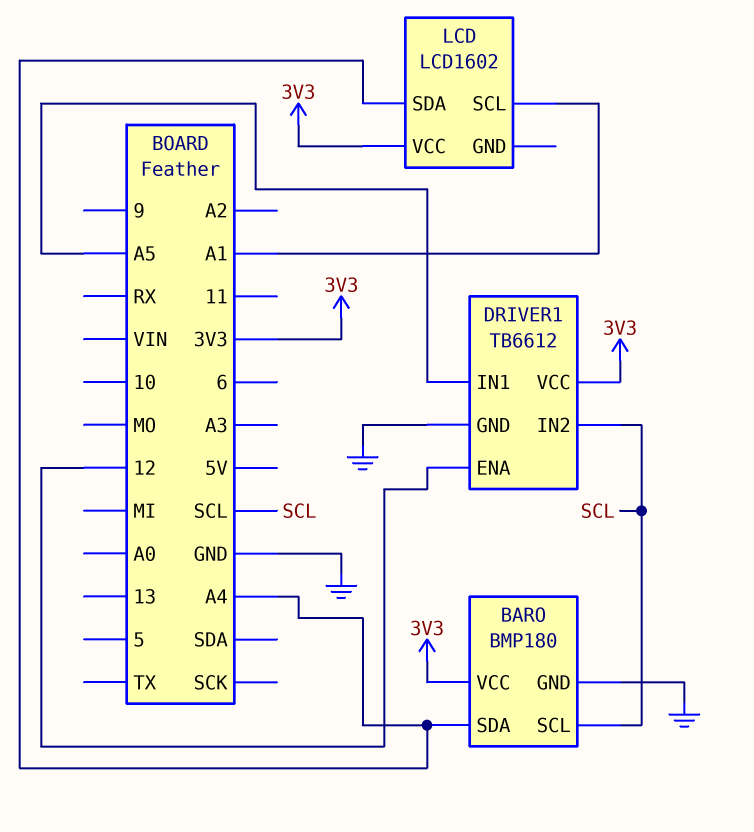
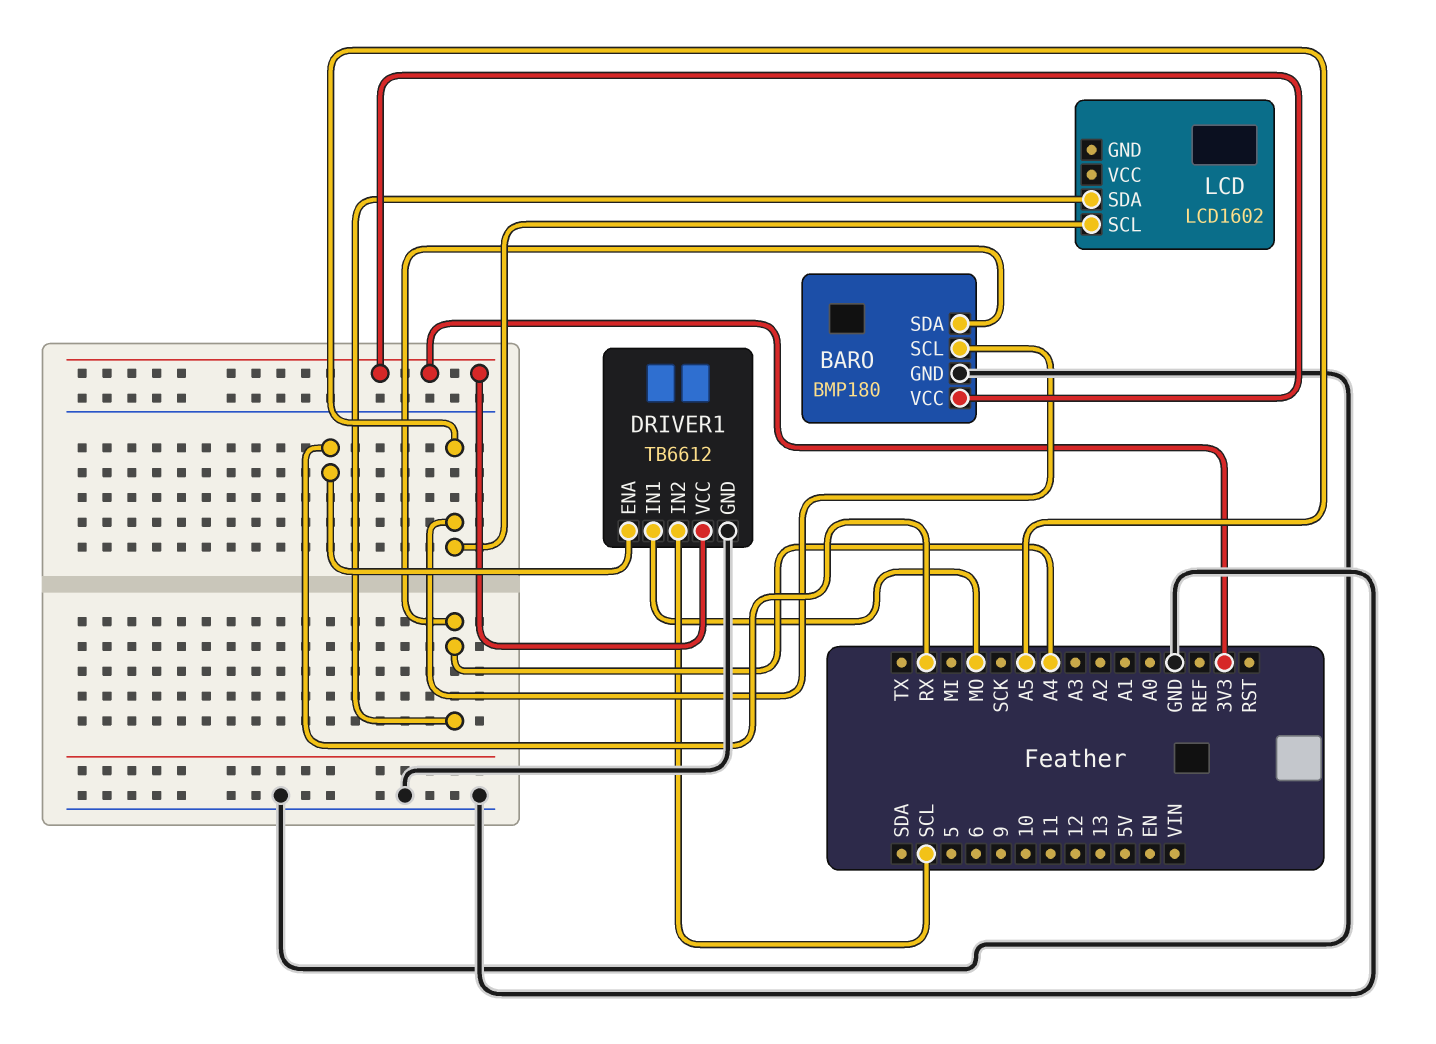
BARO pin SCL: SCL -> A5
DRIVER1 pin ENA: 12 -> RX
DRIVER1 pin IN1: A5 -> MO
LCD pin SCL: A1 -> A5
LCD pin VCC: 3V3 -> none

